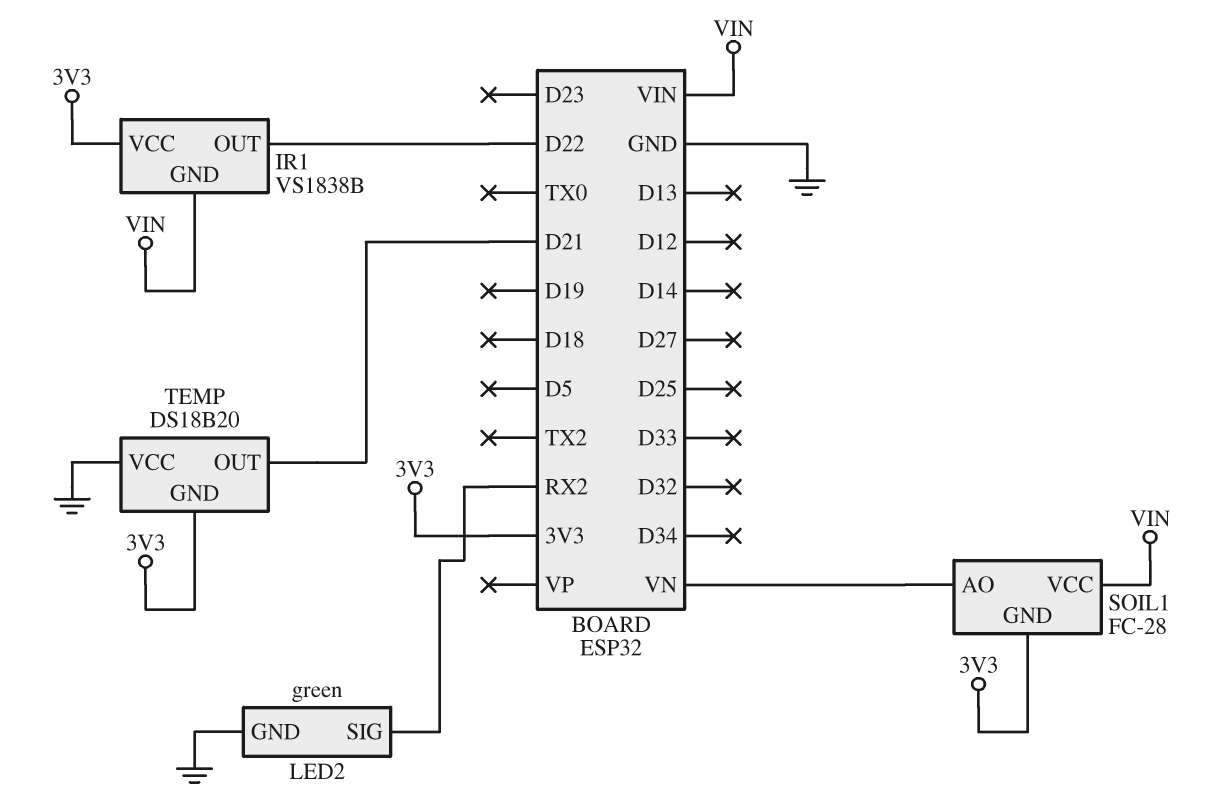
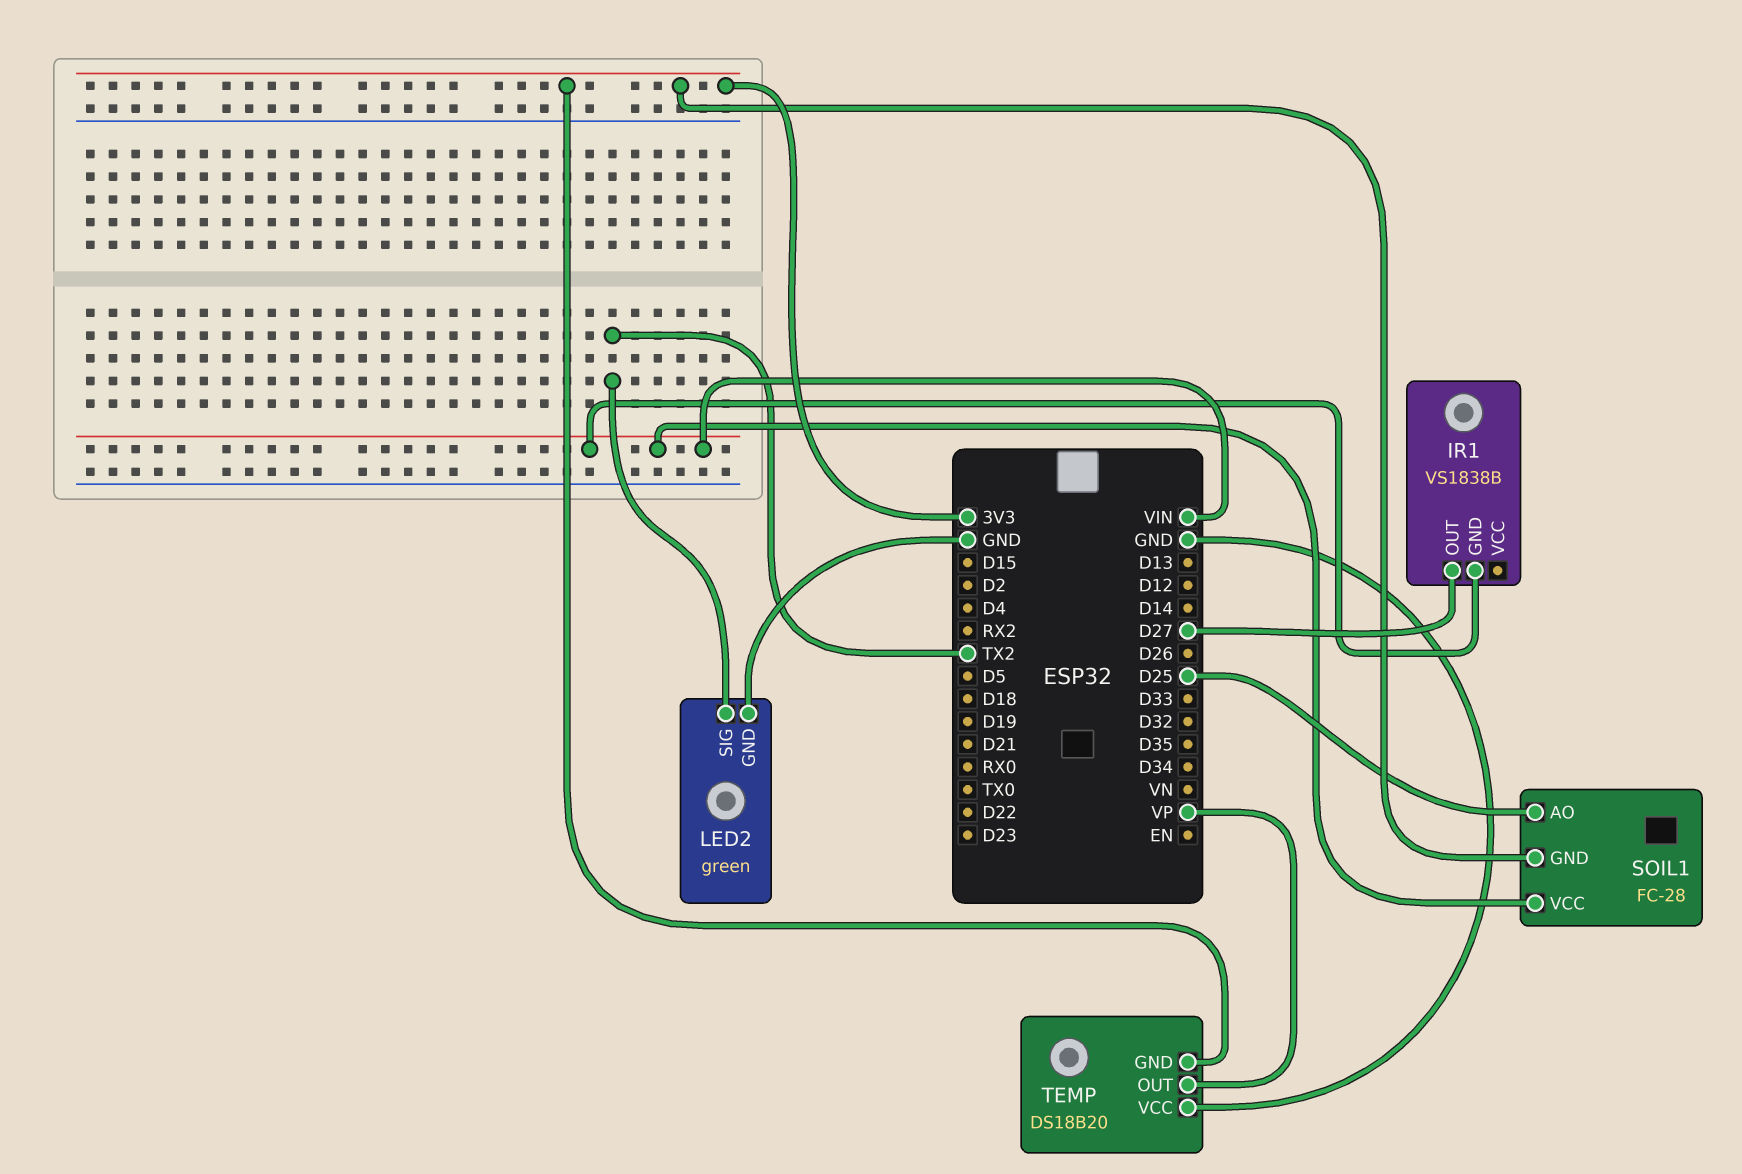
IR1 pin OUT: D22 -> D27
IR1 pin VCC: 3V3 -> none
LED2 pin SIG: RX2 -> TX2
SOIL1 pin AO: VN -> D25
TEMP pin OUT: D21 -> VP

